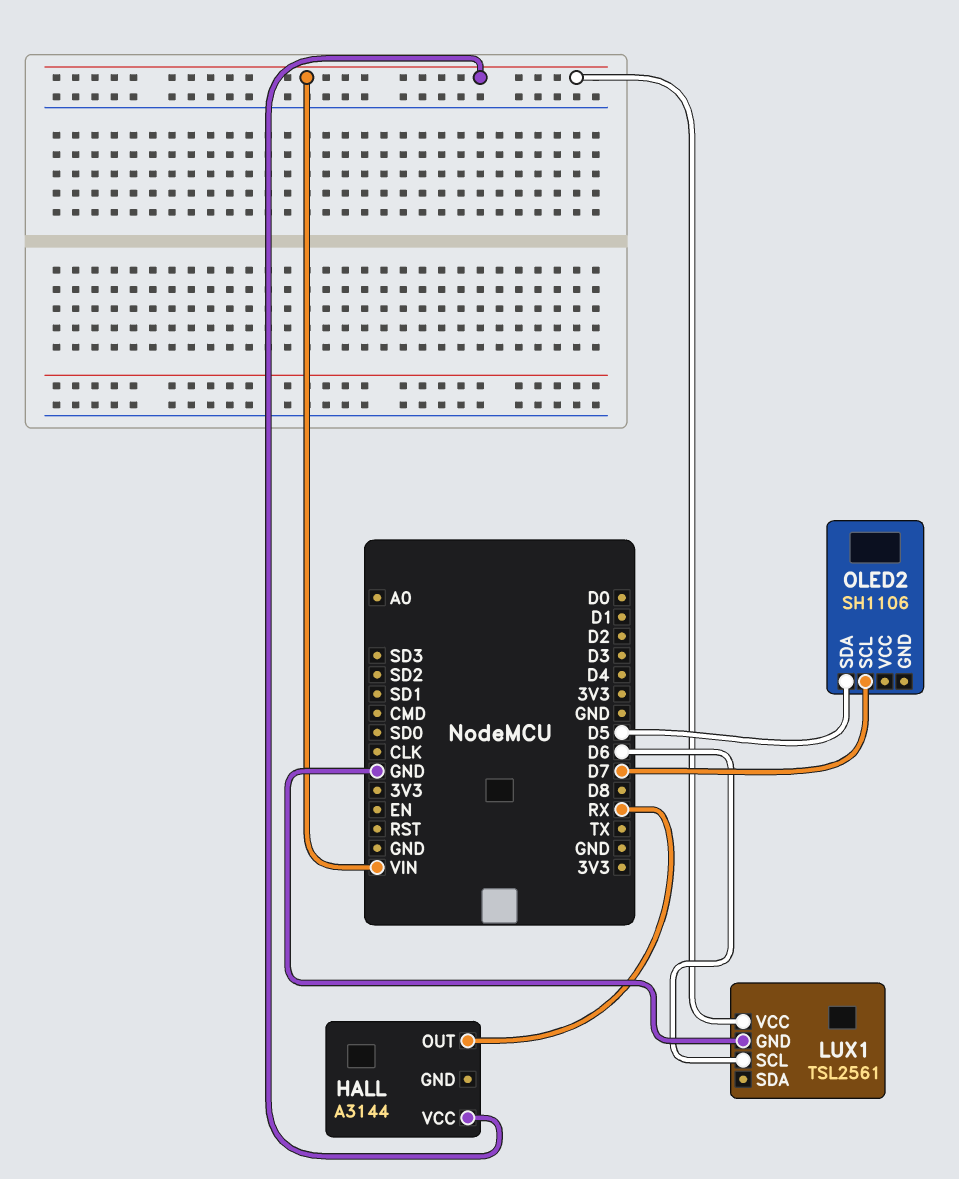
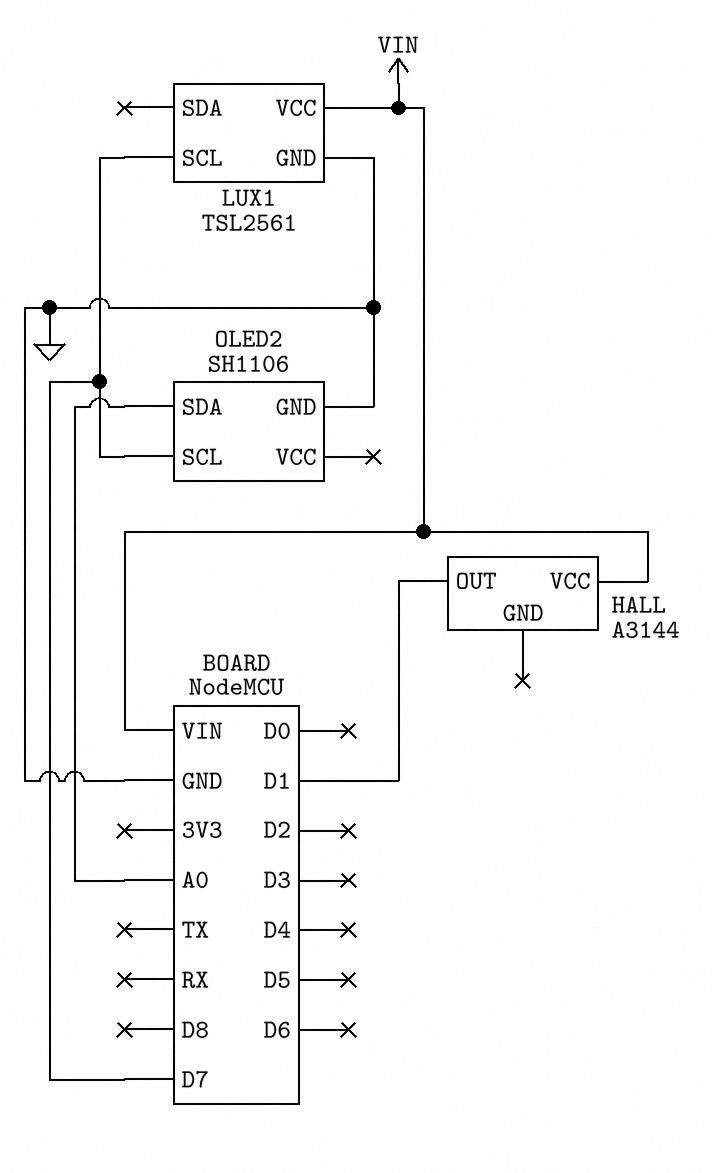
HALL pin OUT: RX -> D1
LUX1 pin SCL: D6 -> D7
OLED2 pin GND: none -> GND
OLED2 pin SDA: D5 -> A0

